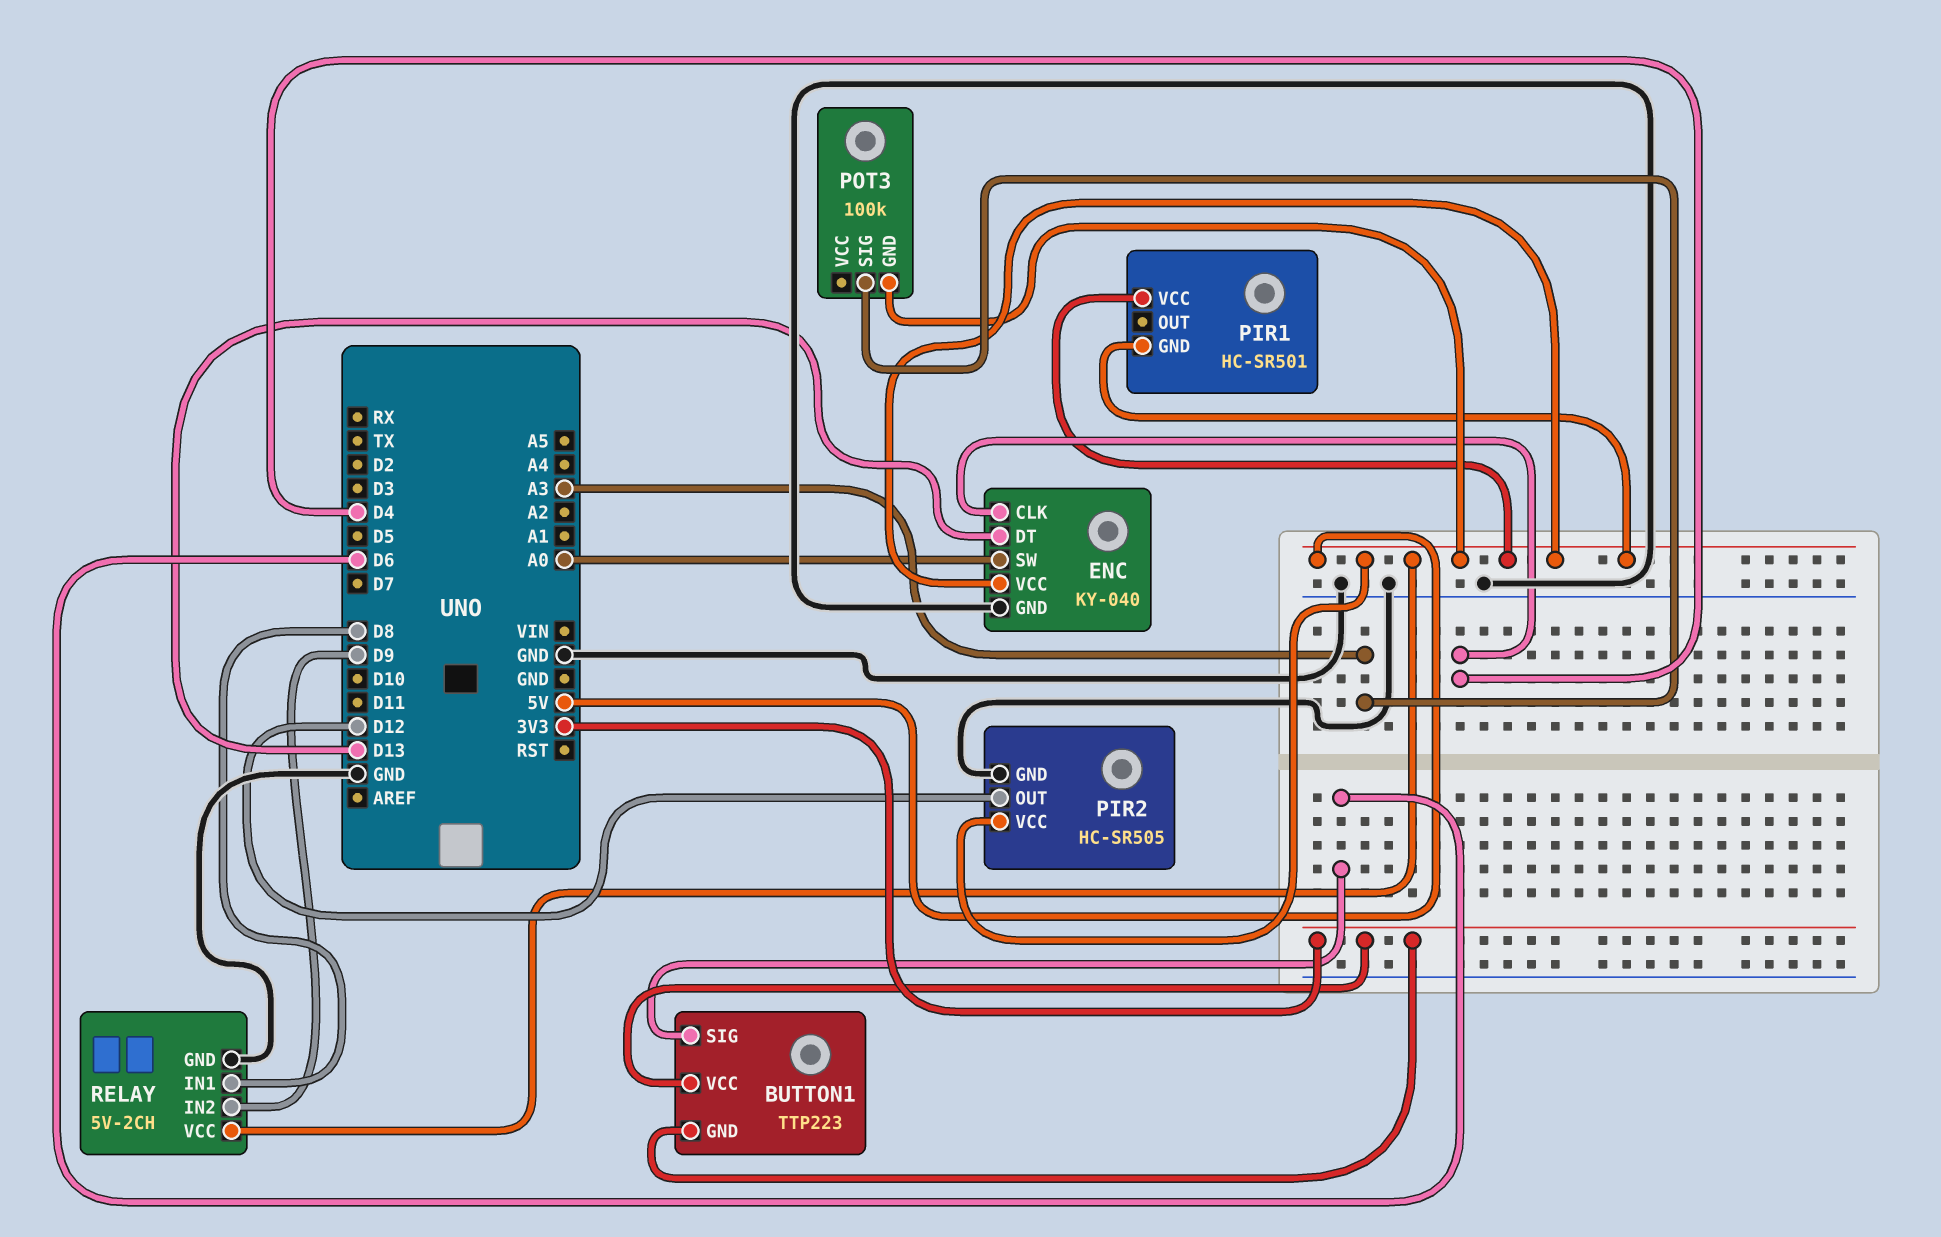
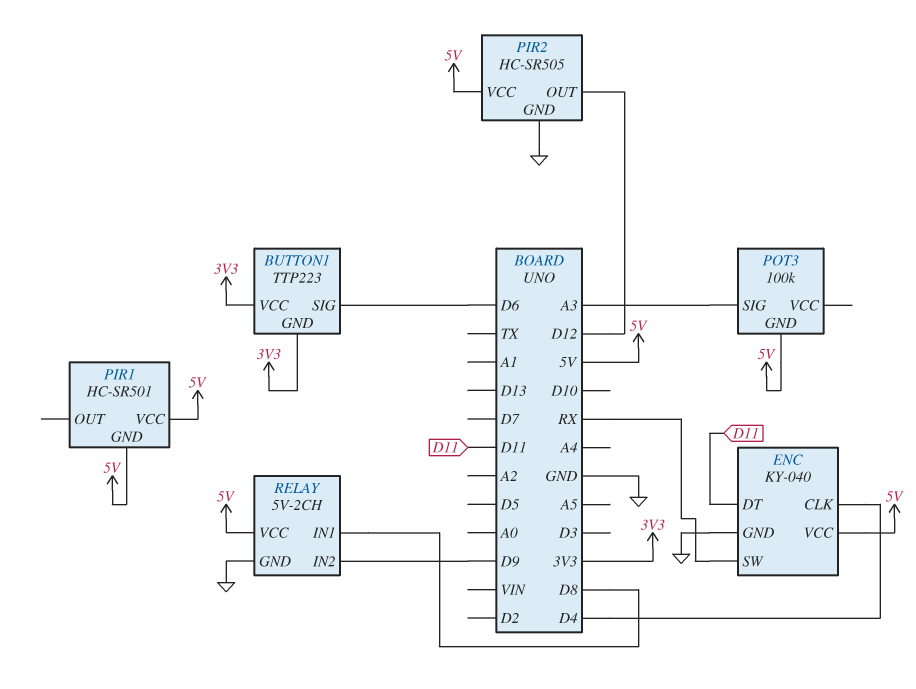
ENC pin DT: D13 -> D11
ENC pin SW: A0 -> RX

